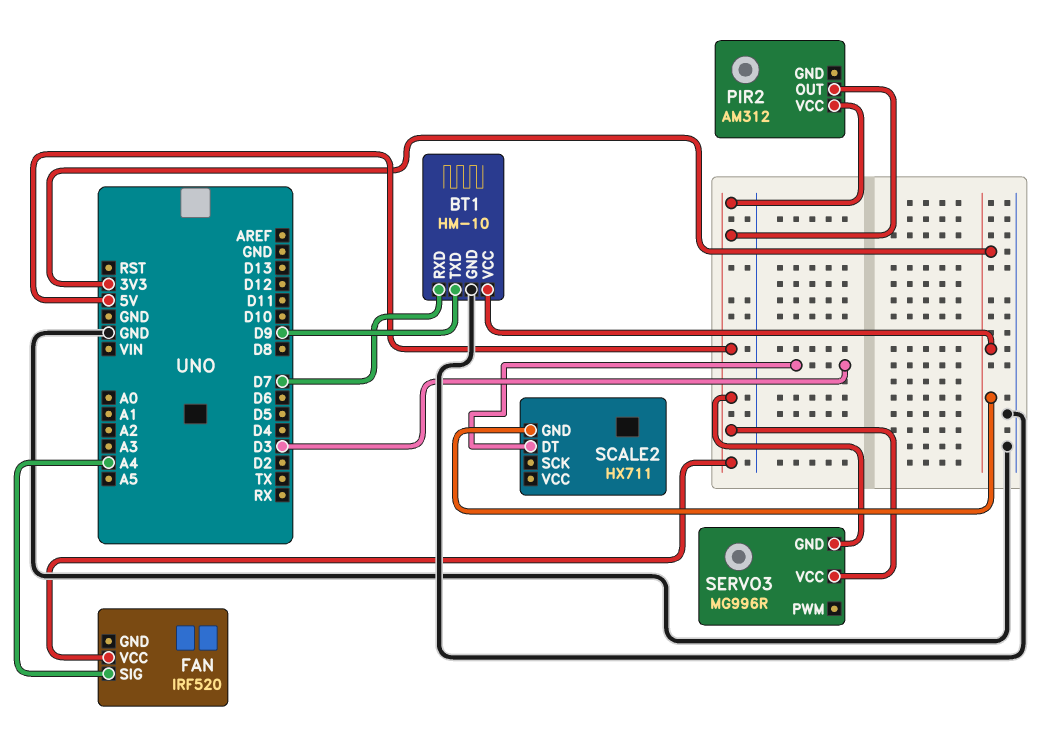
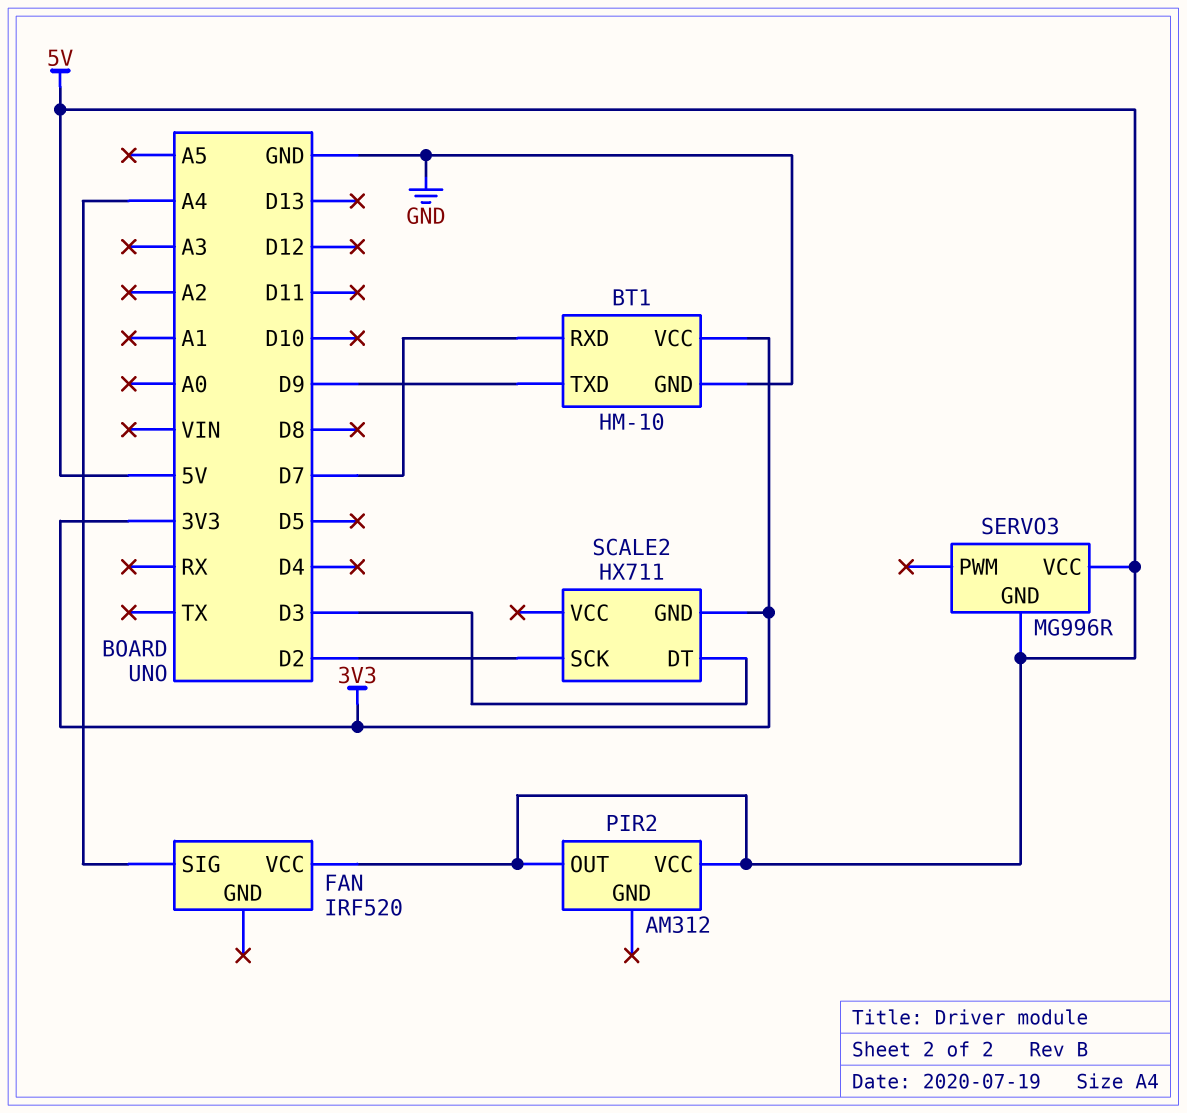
SCALE2 pin SCK: none -> D2

